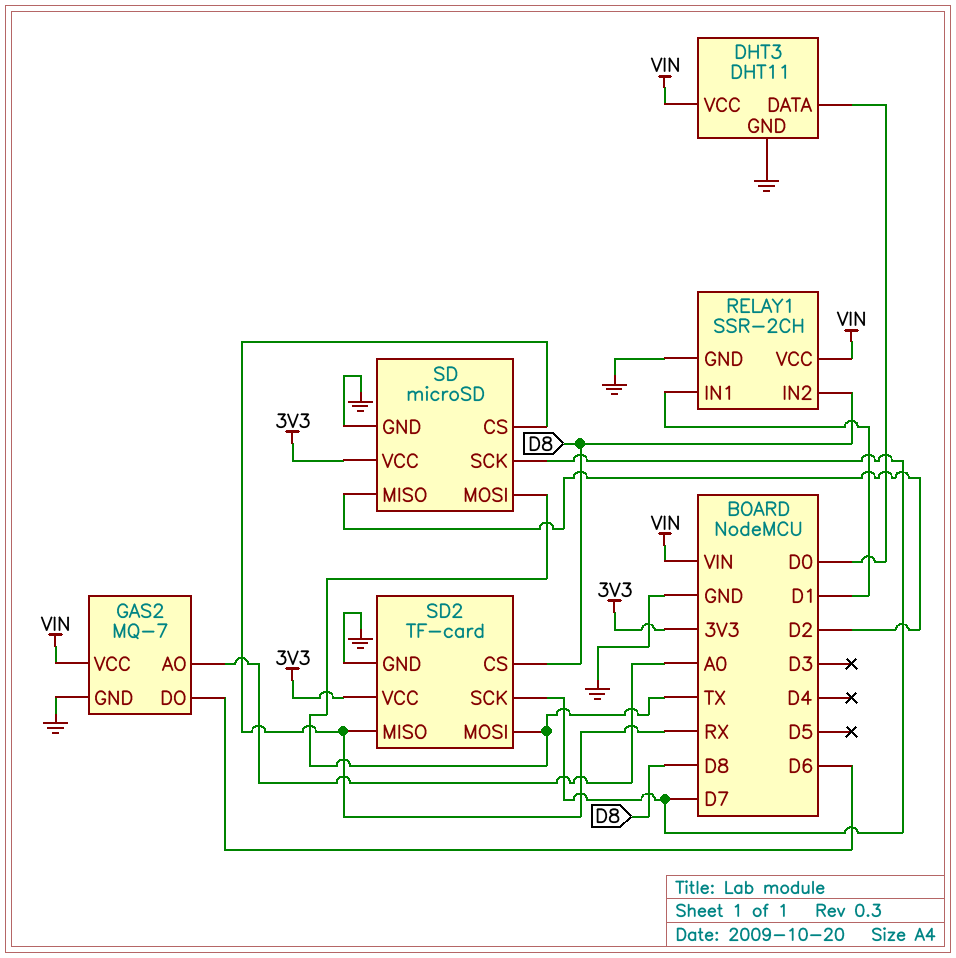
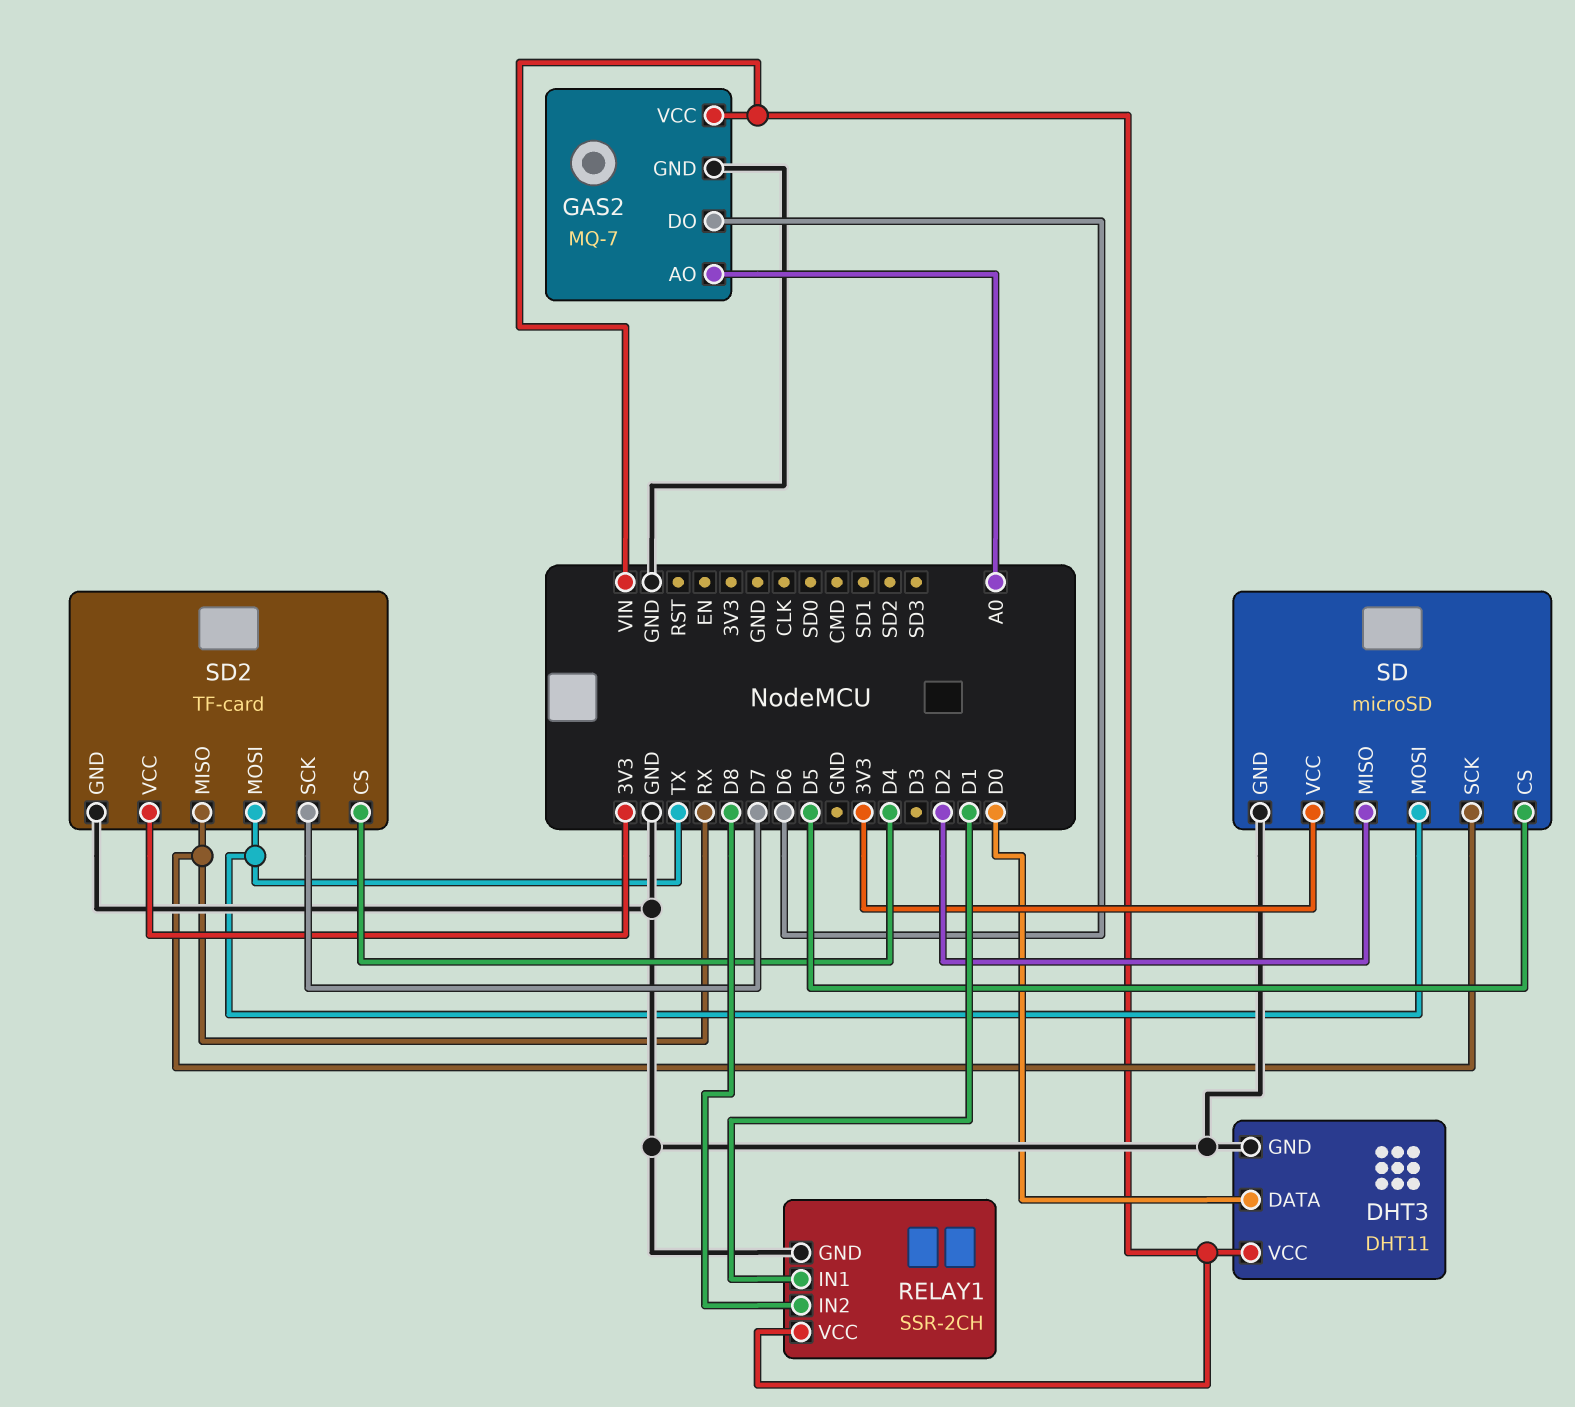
SD pin CS: RX -> D5
SD pin SCK: D7 -> RX
SD2 pin CS: D8 -> D4

